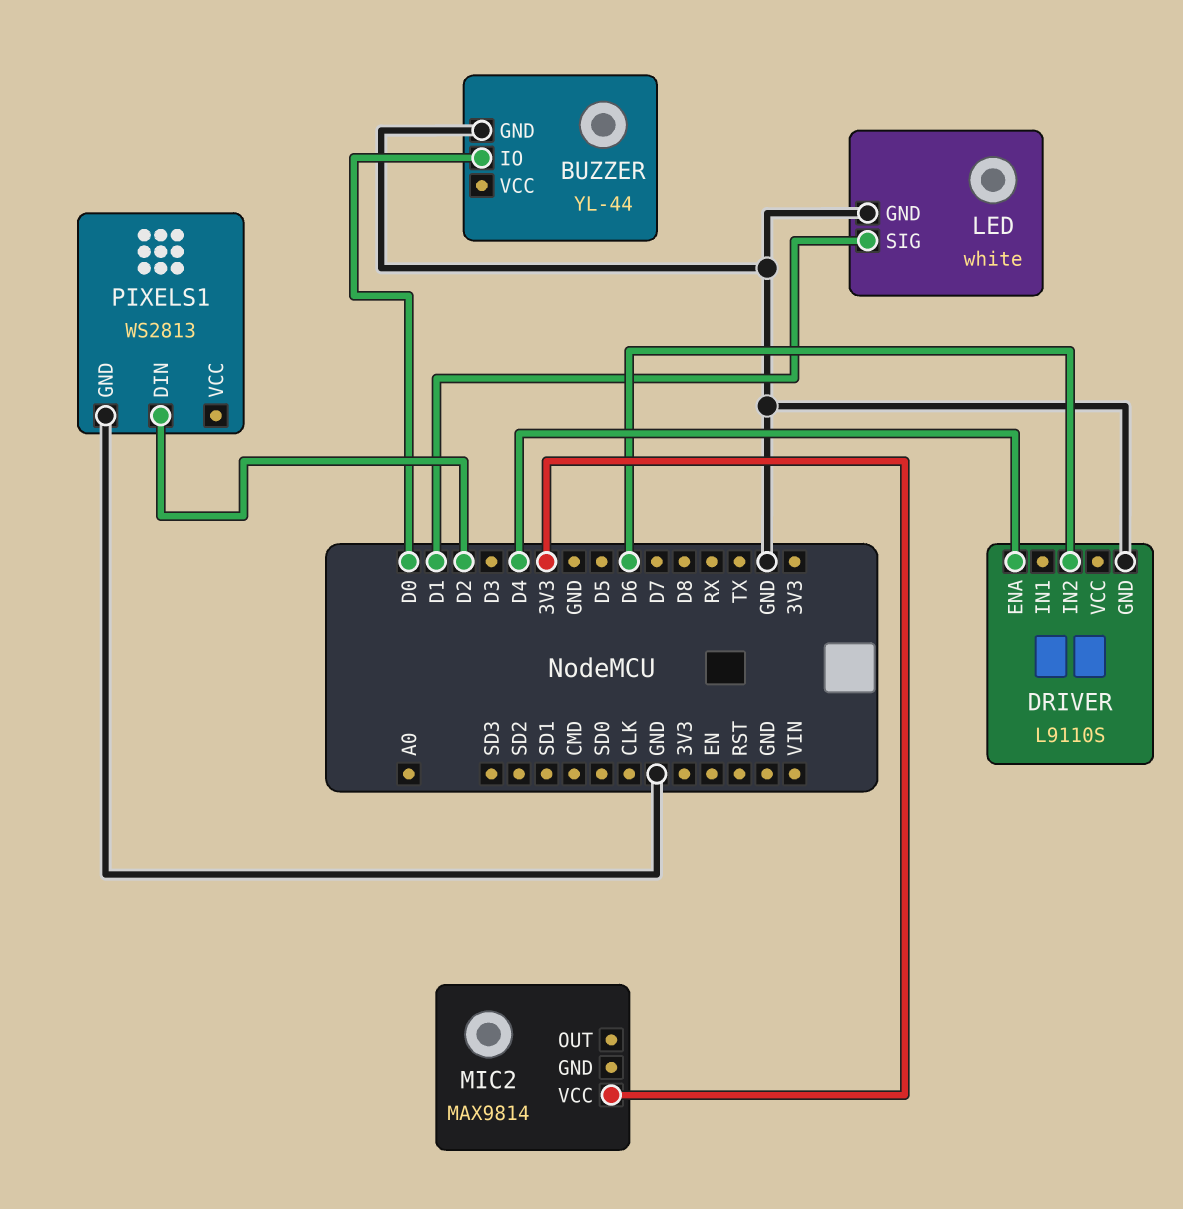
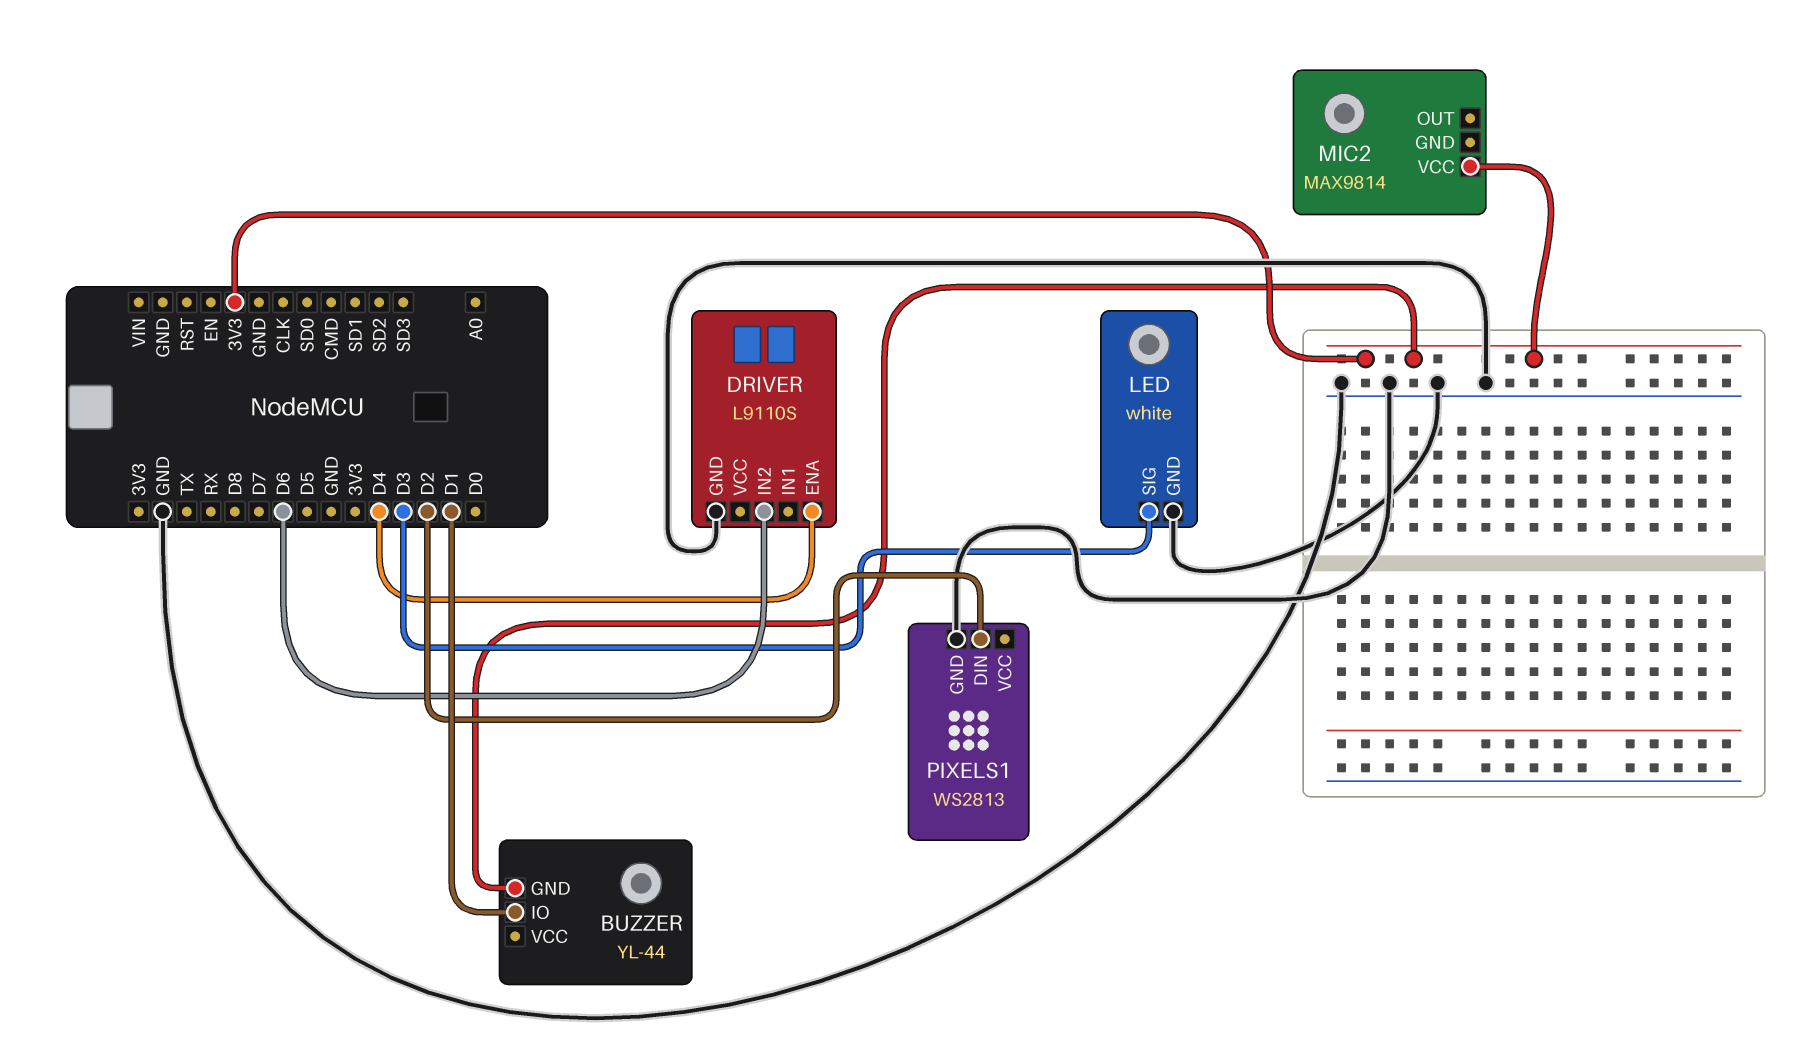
BUZZER pin GND: GND -> 3V3
BUZZER pin IO: D0 -> D1
LED pin SIG: D1 -> D3

